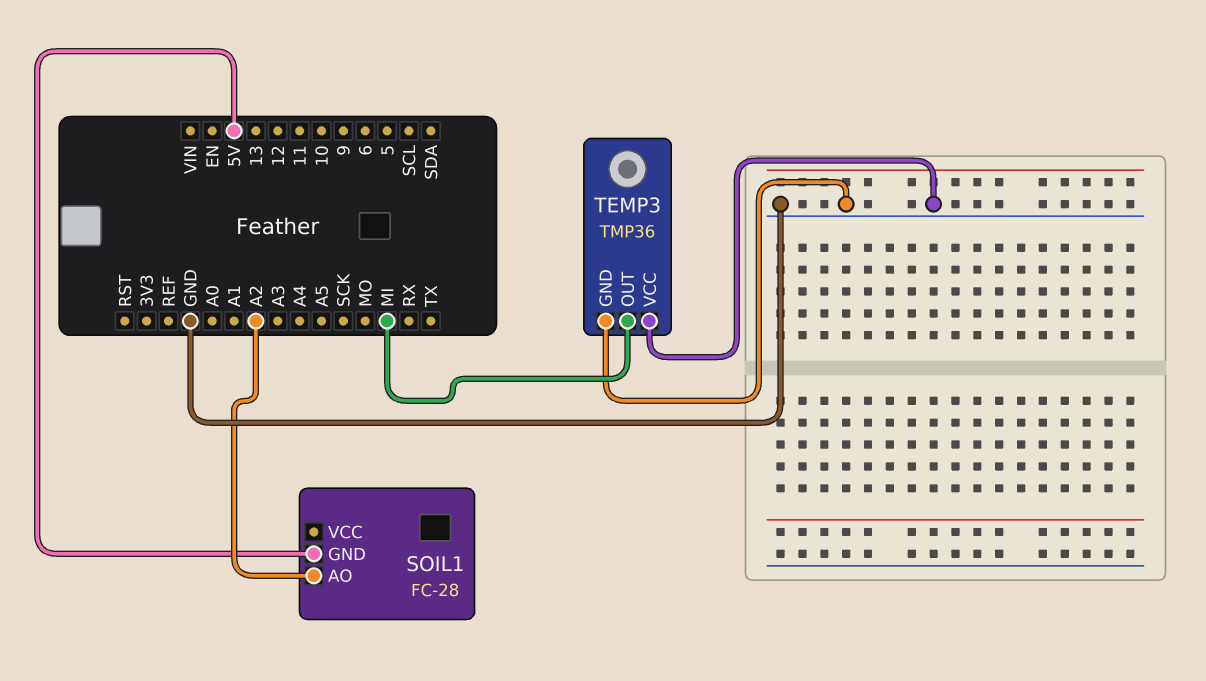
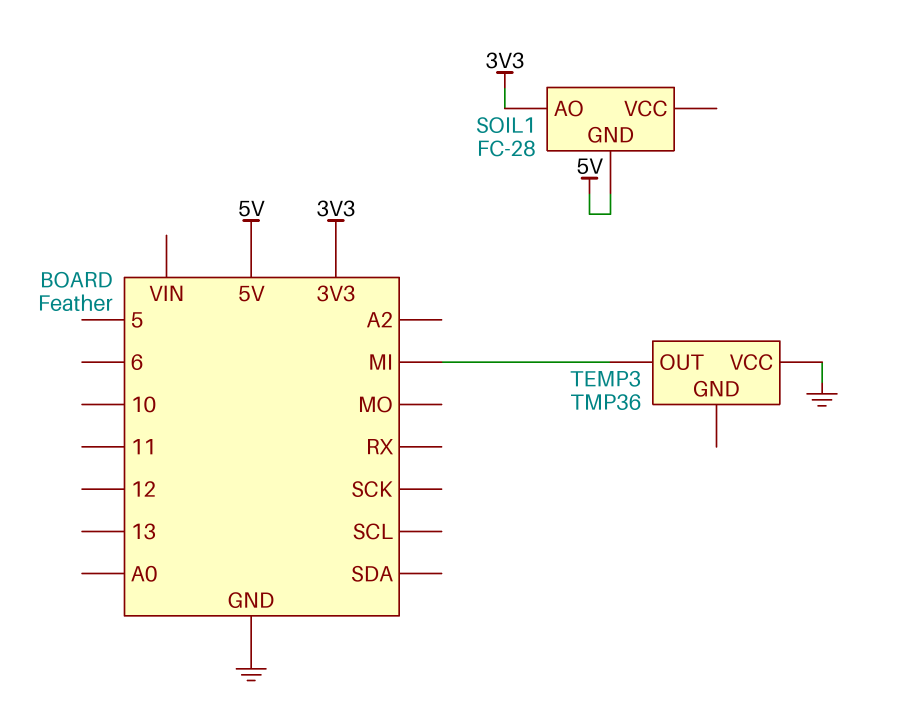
SOIL1 pin AO: A2 -> 3V3
TEMP3 pin GND: GND -> none

